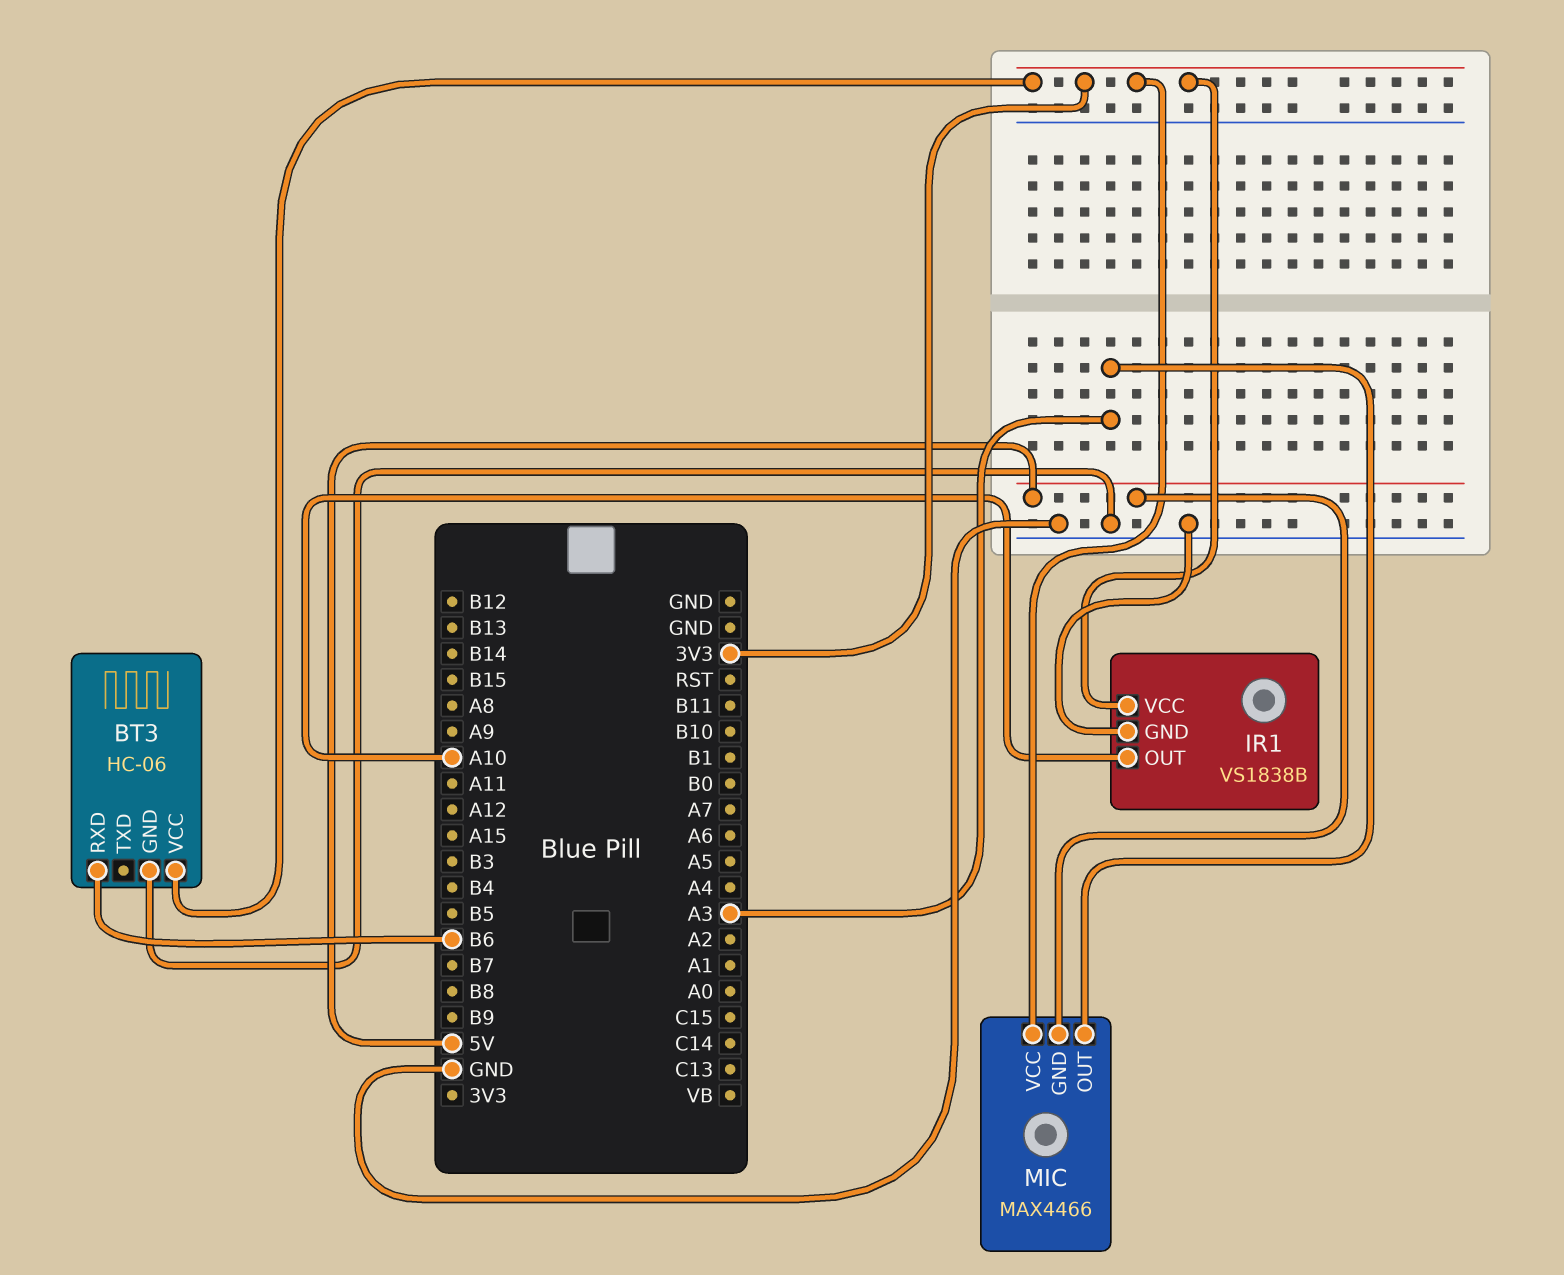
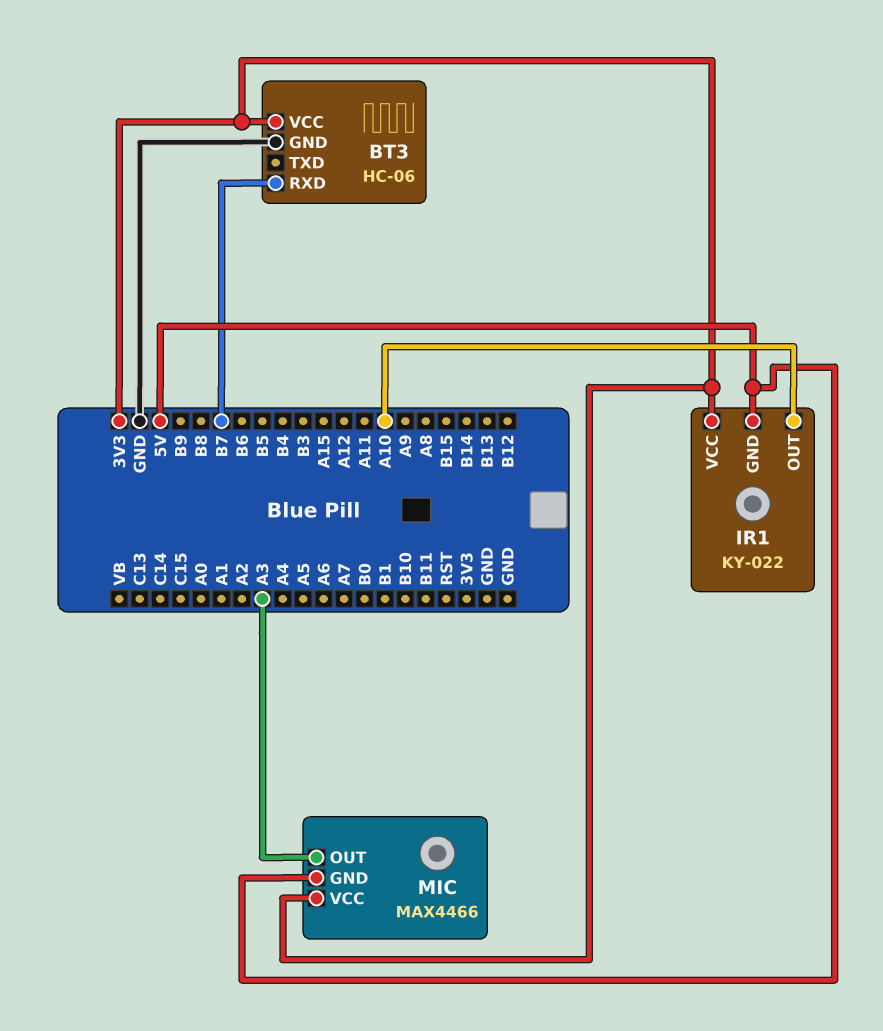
BT3 pin RXD: B6 -> B7
IR1: VS1838B -> KY-022
IR1 pin GND: GND -> 5V

